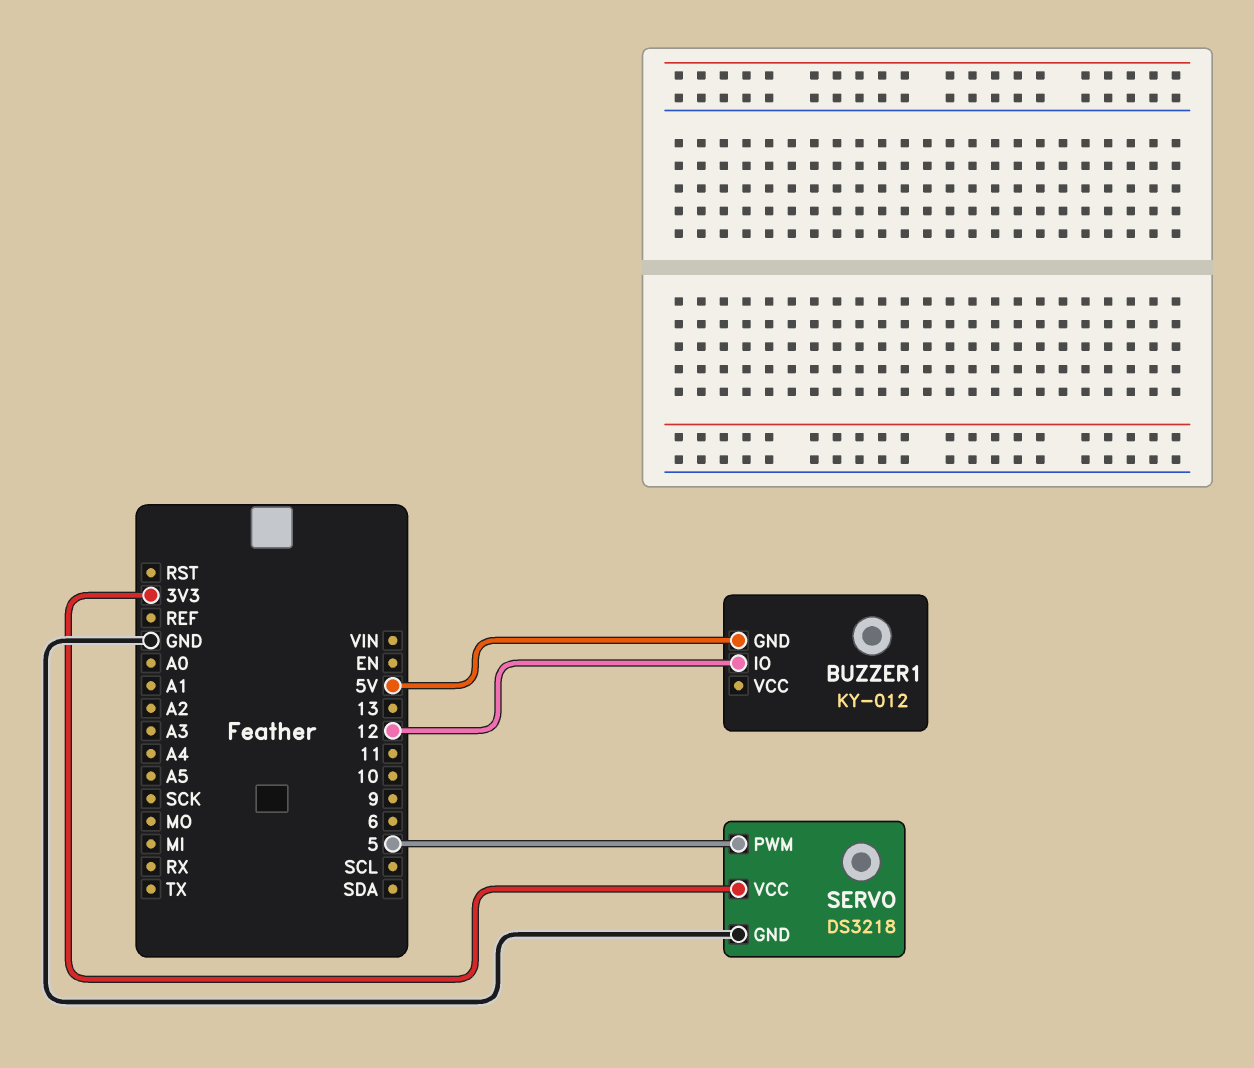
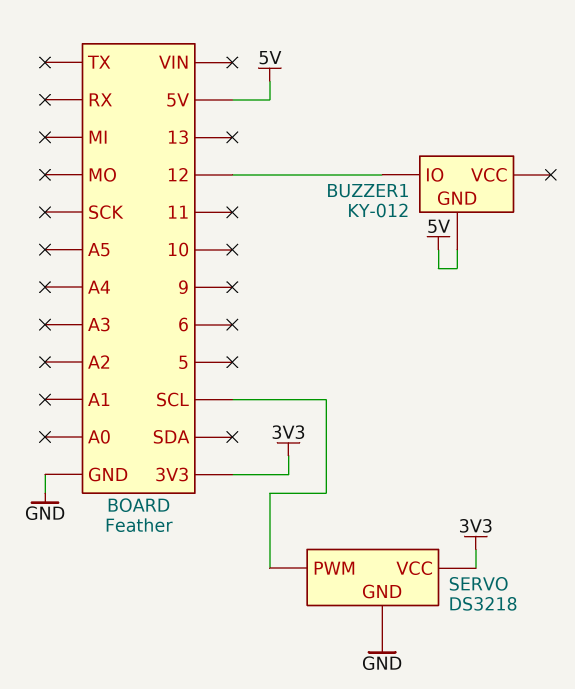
SERVO pin PWM: 5 -> SCL

